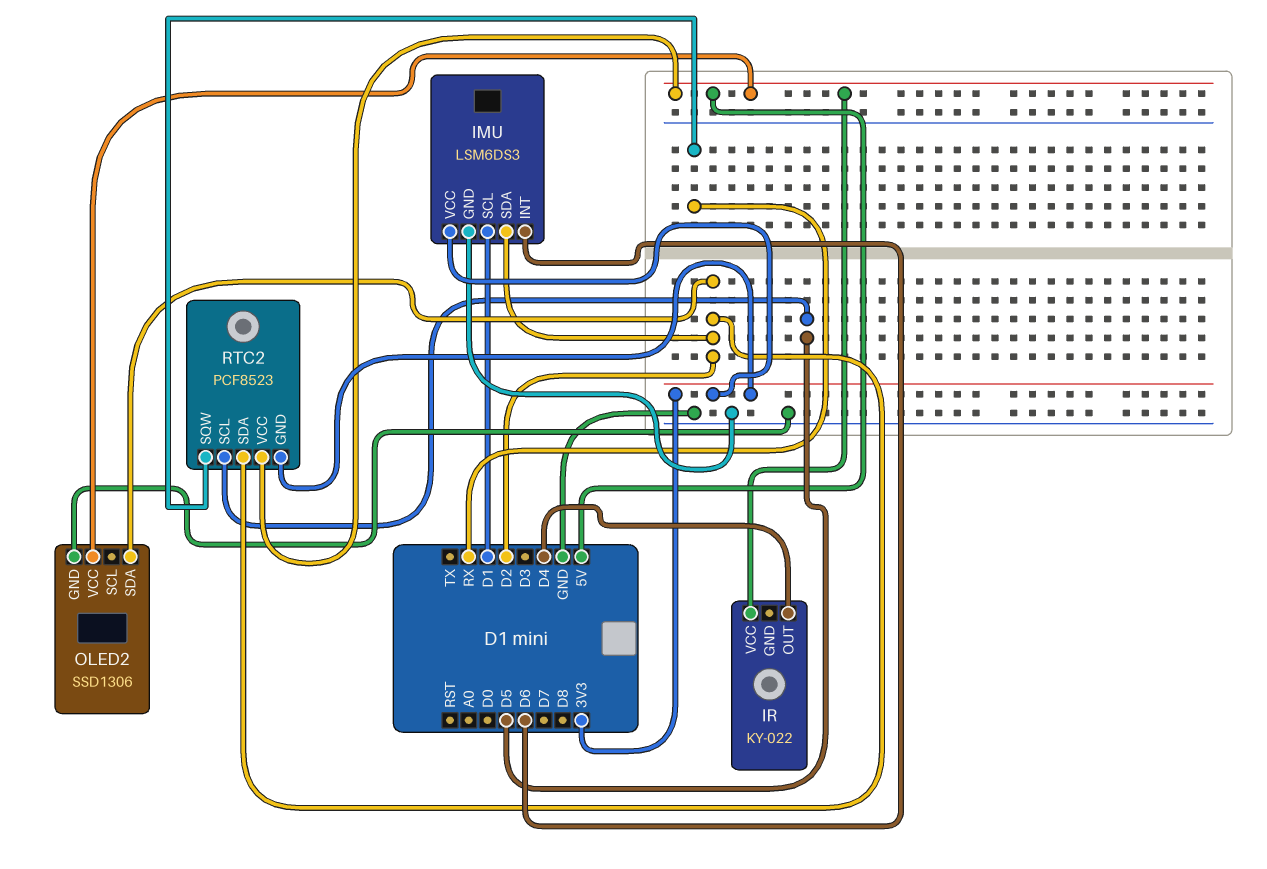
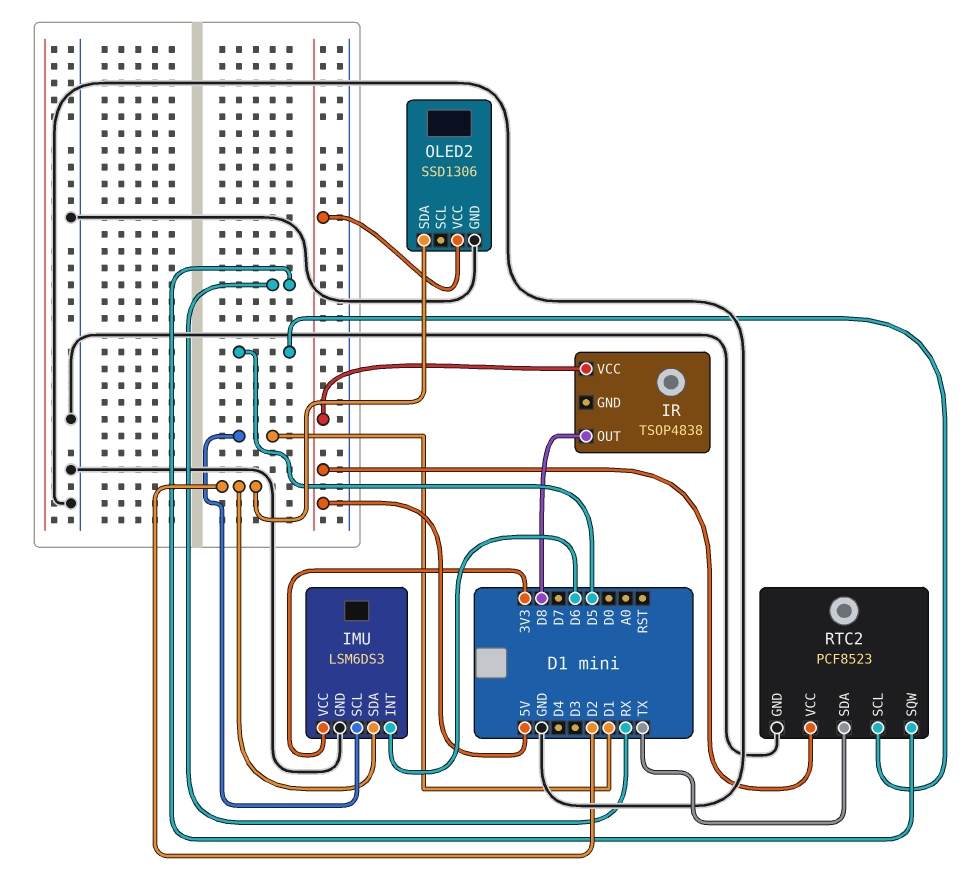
IR: KY-022 -> TSOP4838
IR pin OUT: D4 -> D8
RTC2 pin GND: 3V3 -> GND
RTC2 pin SDA: D2 -> TX

